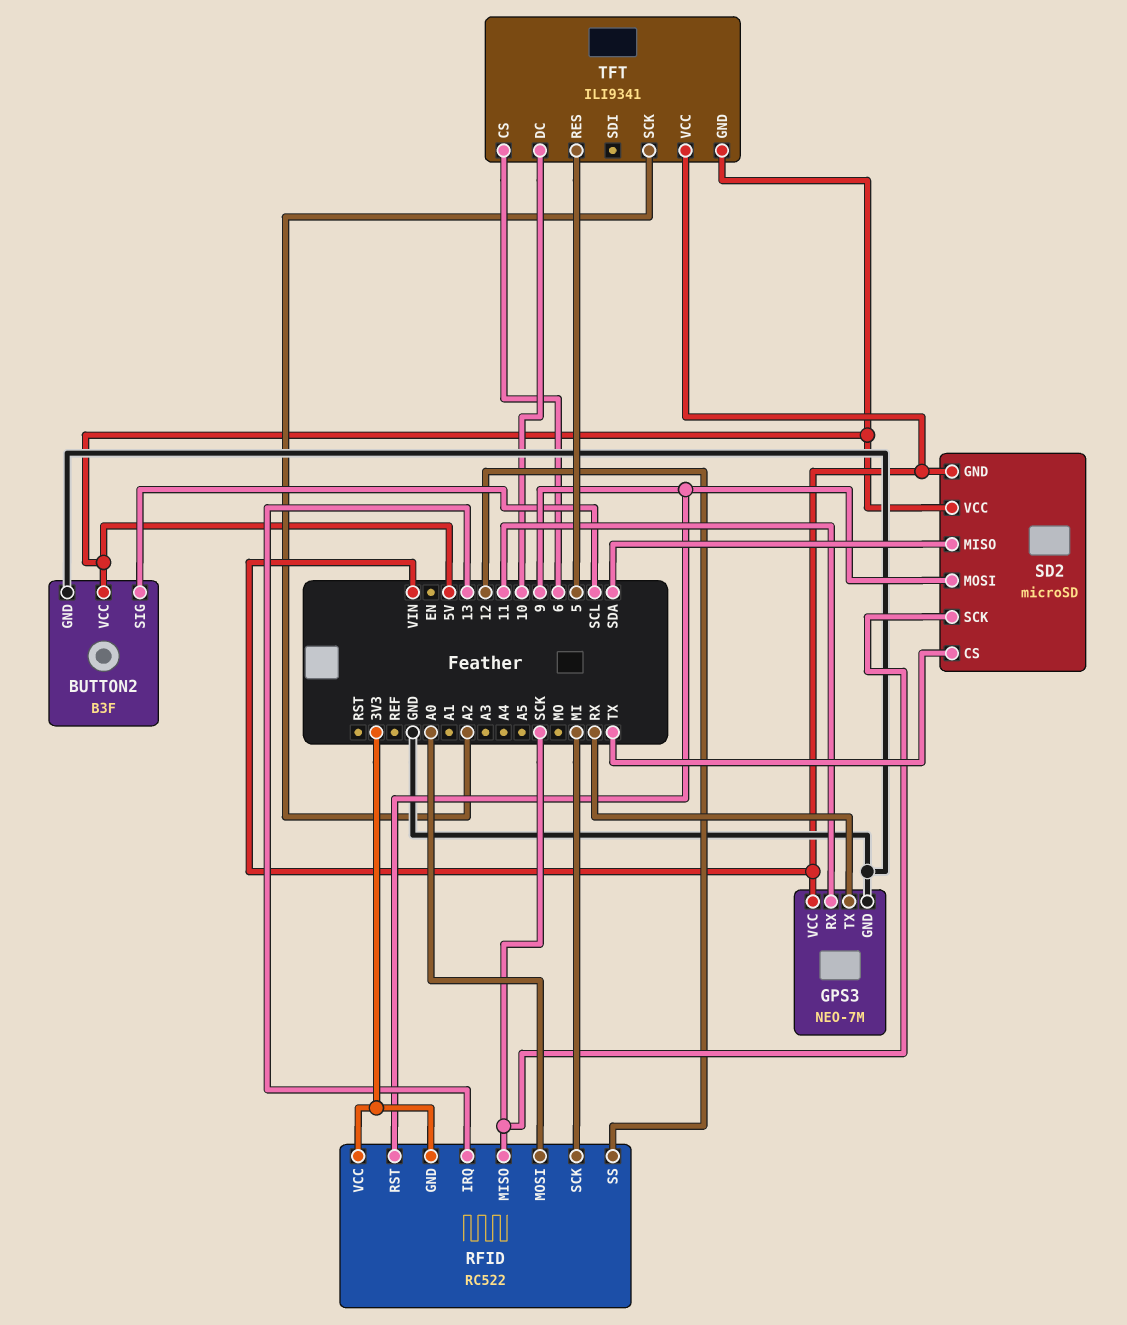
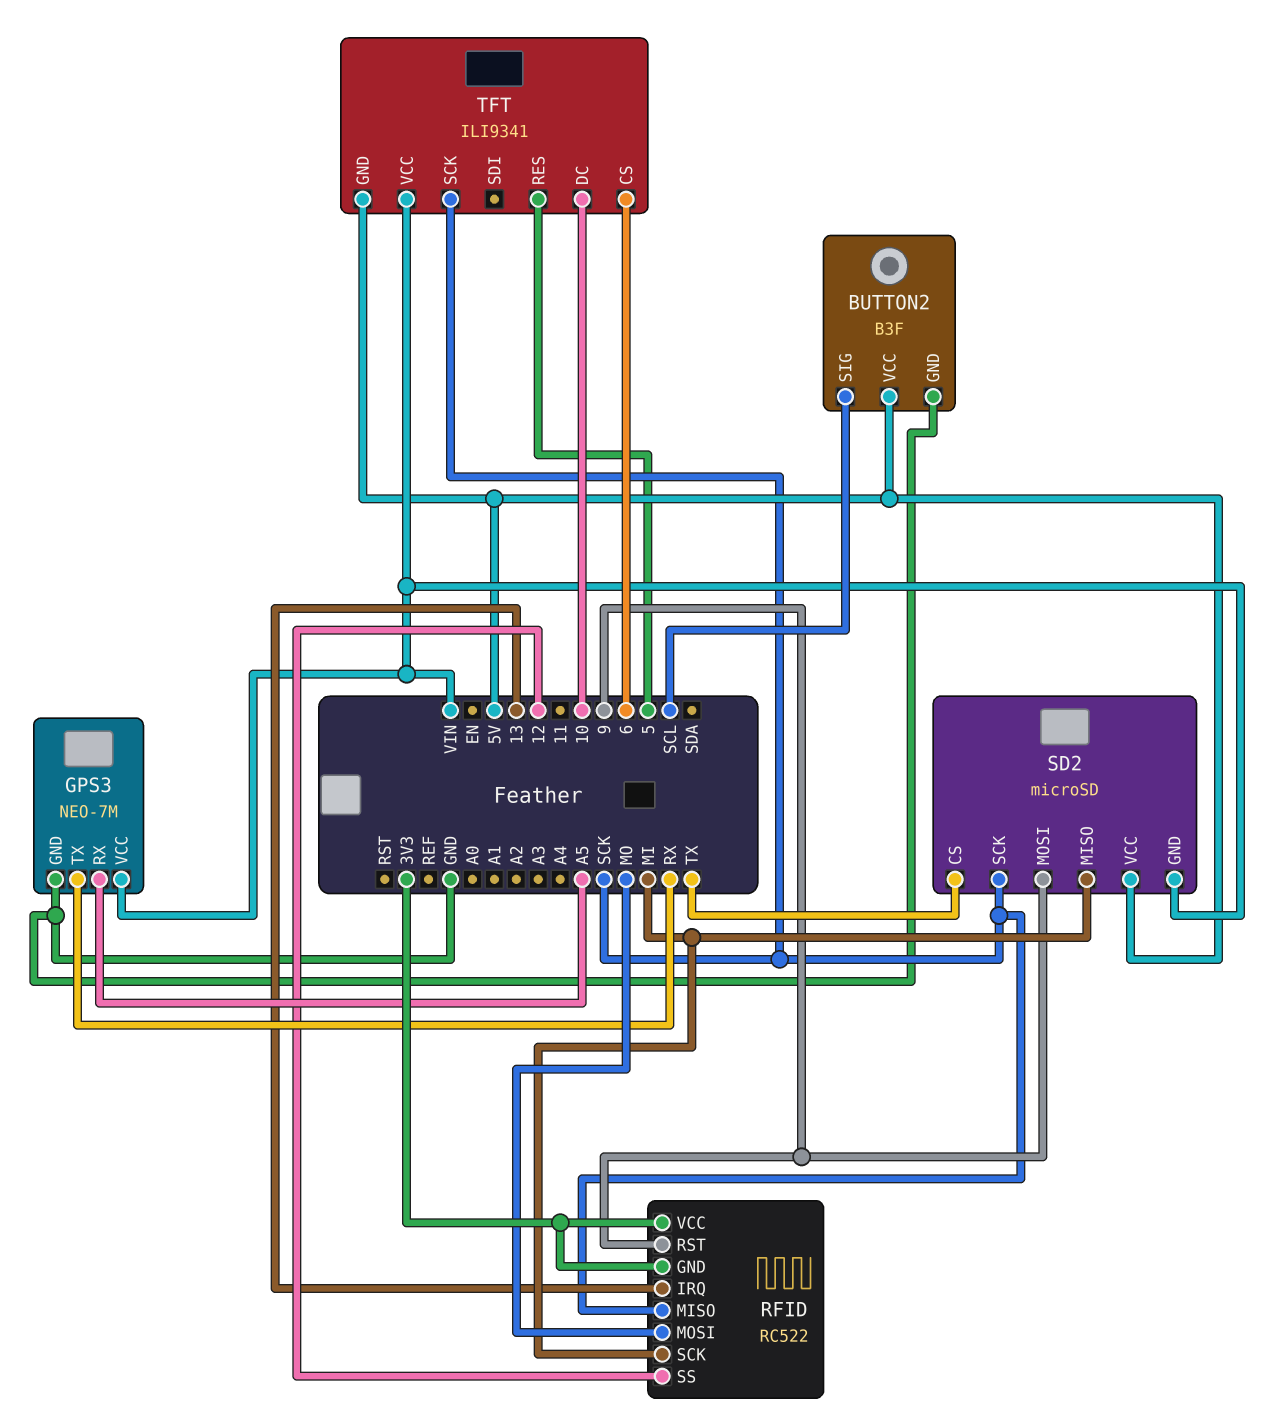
GPS3 pin RX: 11 -> A5
RFID pin MOSI: A0 -> MO
SD2 pin MISO: SDA -> MI
TFT pin SCK: A2 -> SCK

